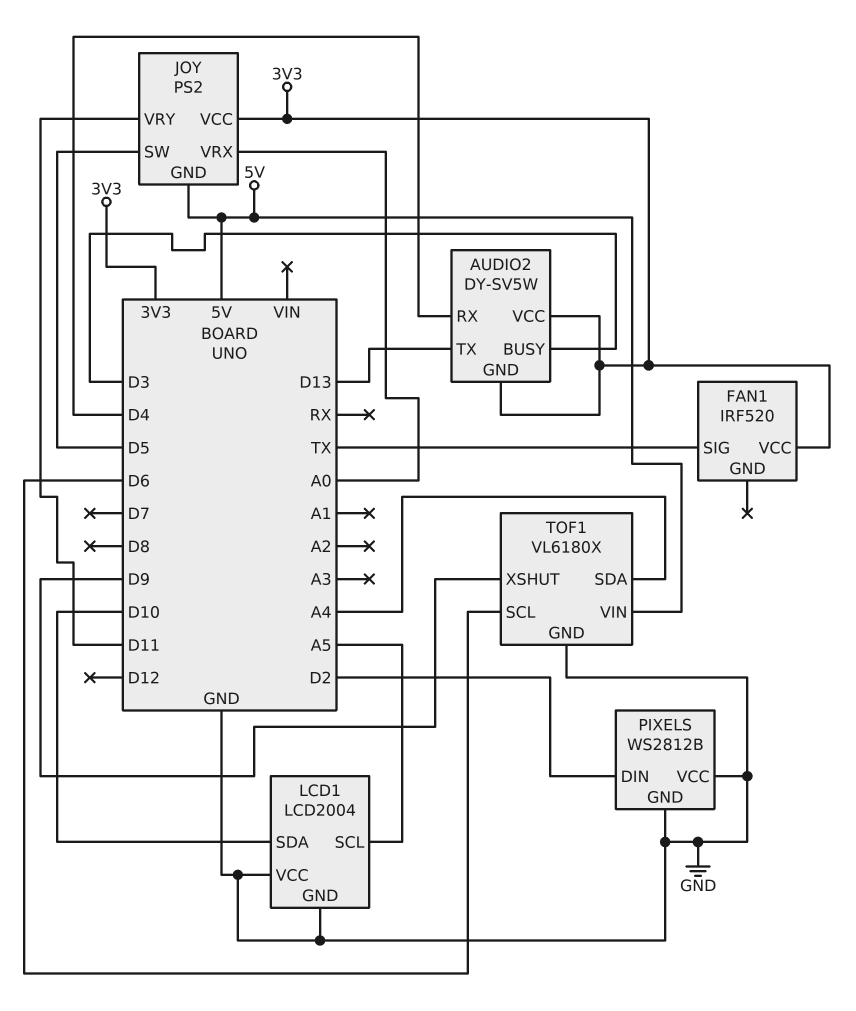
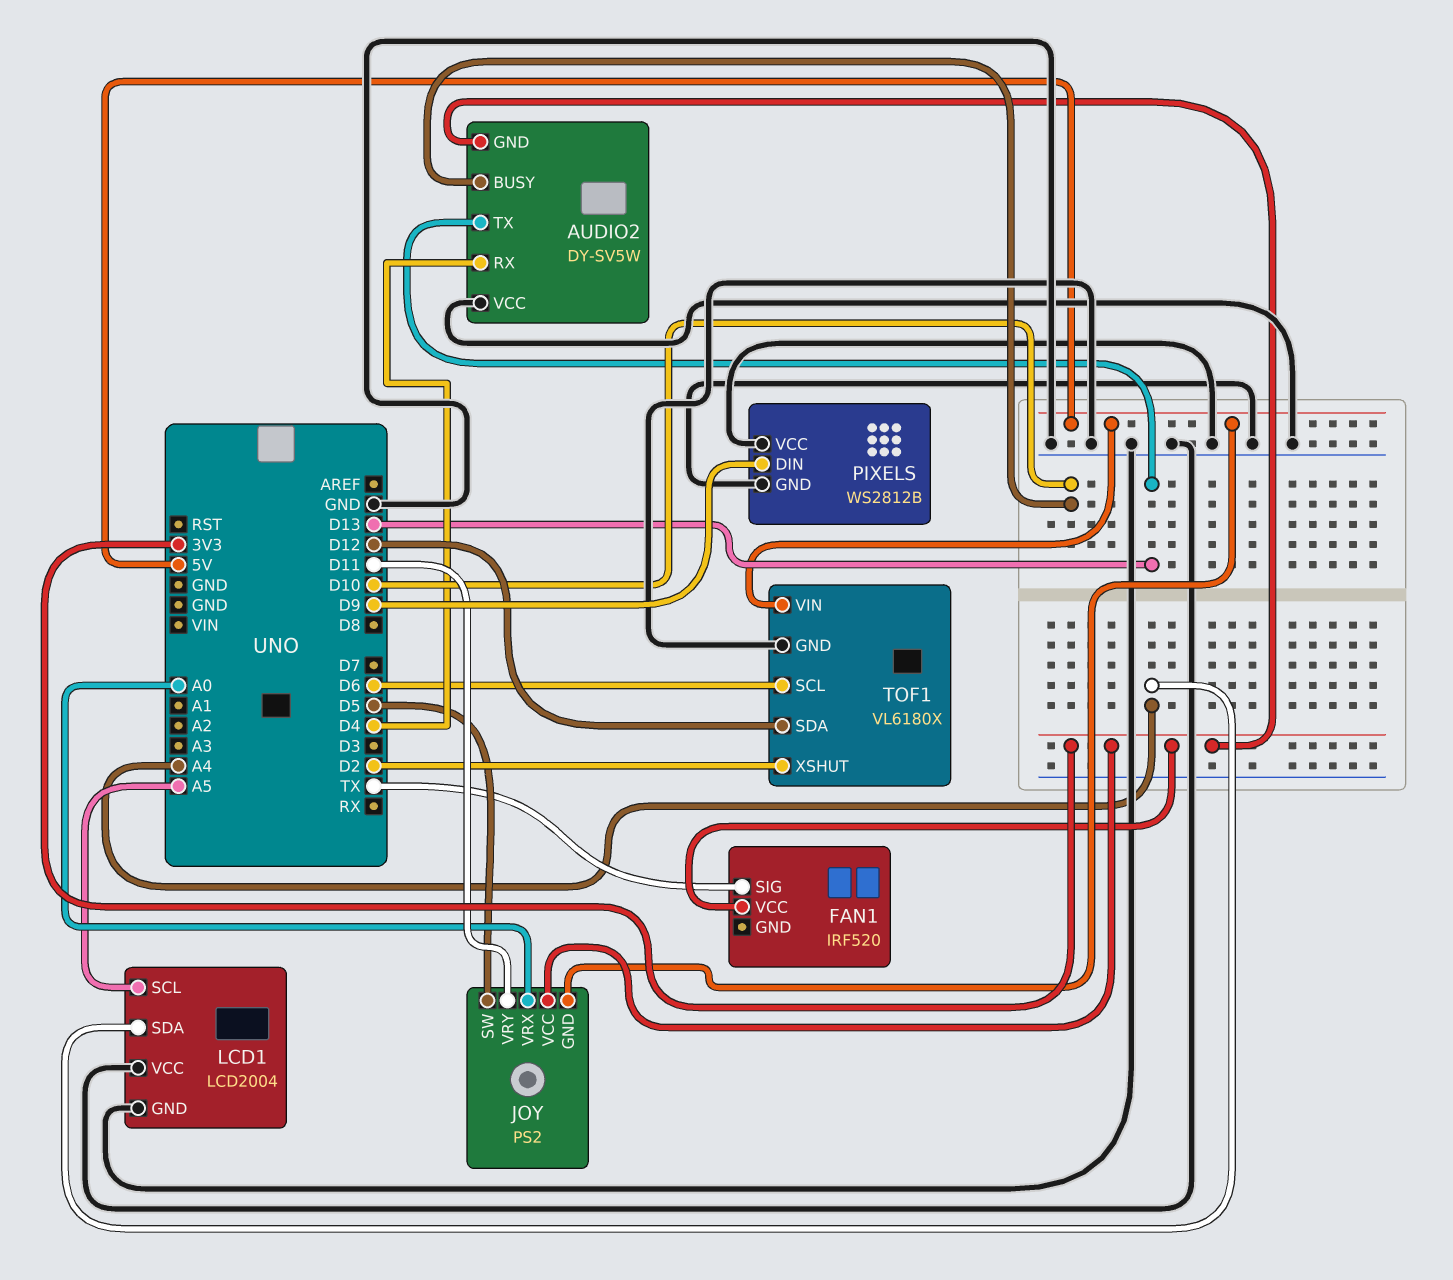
AUDIO2 pin BUSY: D3 -> D10
AUDIO2 pin VCC: 3V3 -> GND
LCD1 pin SDA: D10 -> A4
PIXELS pin DIN: D2 -> D9
TOF1 pin SDA: A4 -> D12
TOF1 pin XSHUT: D9 -> D2

